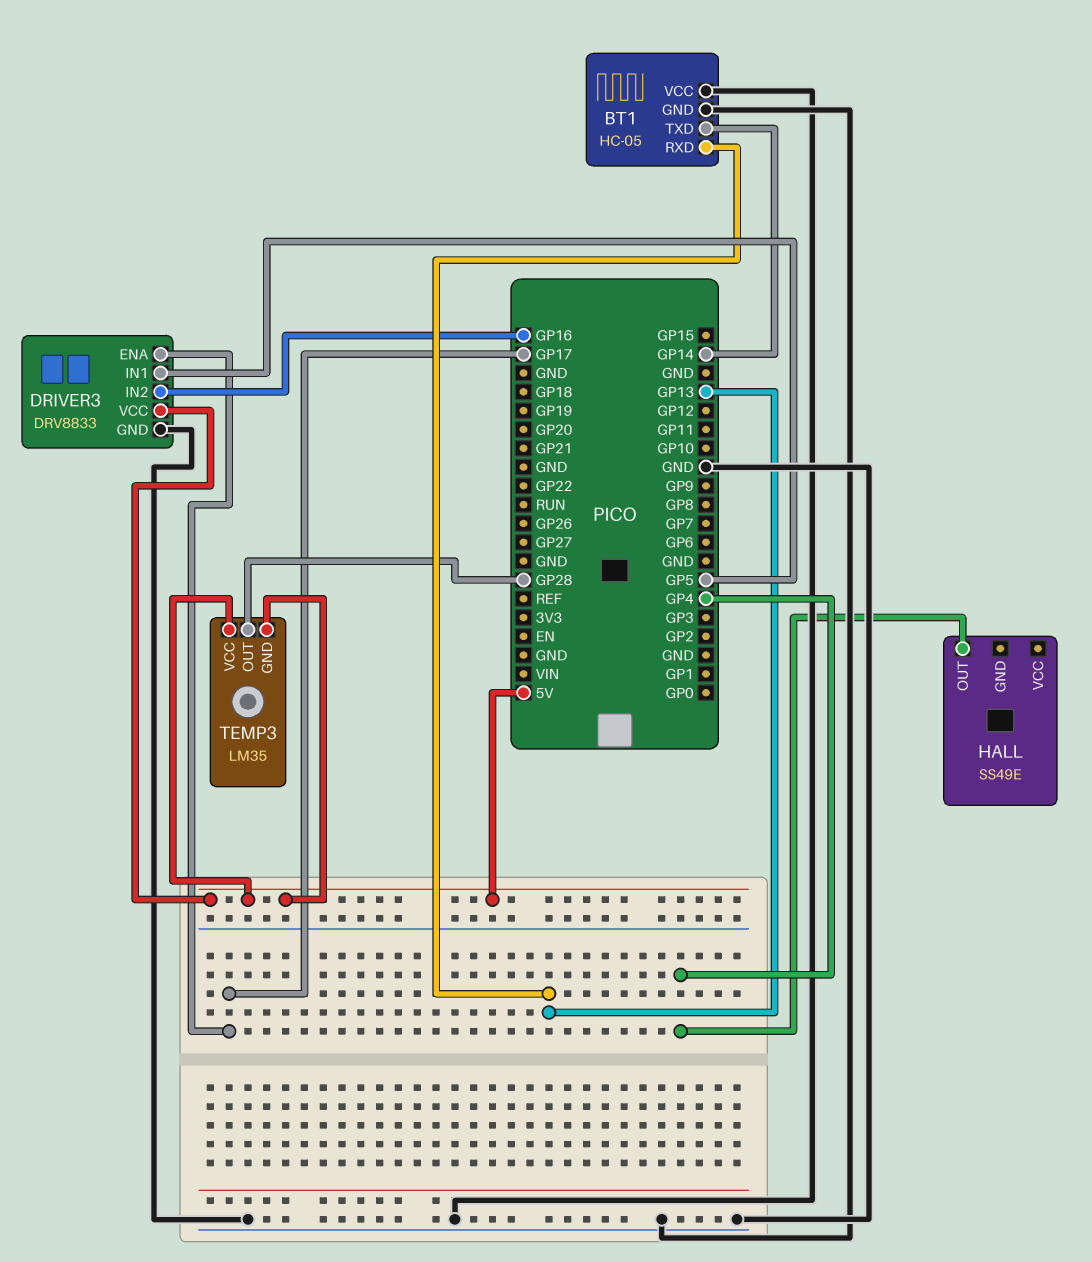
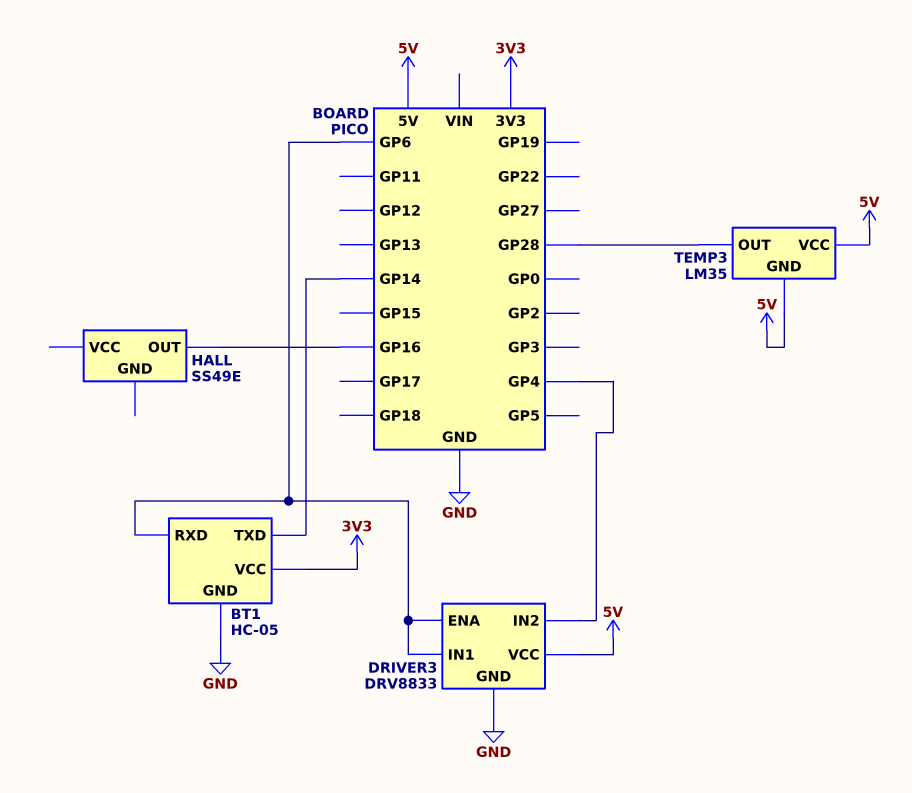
BT1 pin RXD: GP13 -> GP6
BT1 pin VCC: GND -> 3V3
DRIVER3 pin ENA: GP17 -> GP6
DRIVER3 pin IN1: GP5 -> GP6
DRIVER3 pin IN2: GP16 -> GP4
HALL pin OUT: GP4 -> GP16

